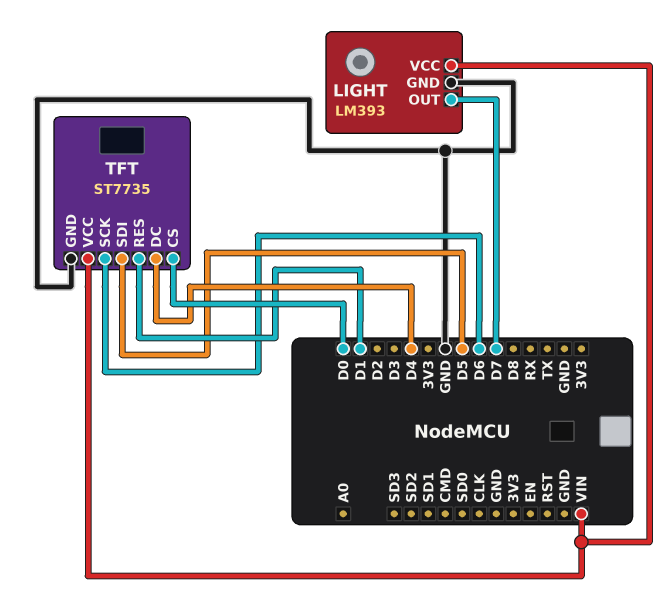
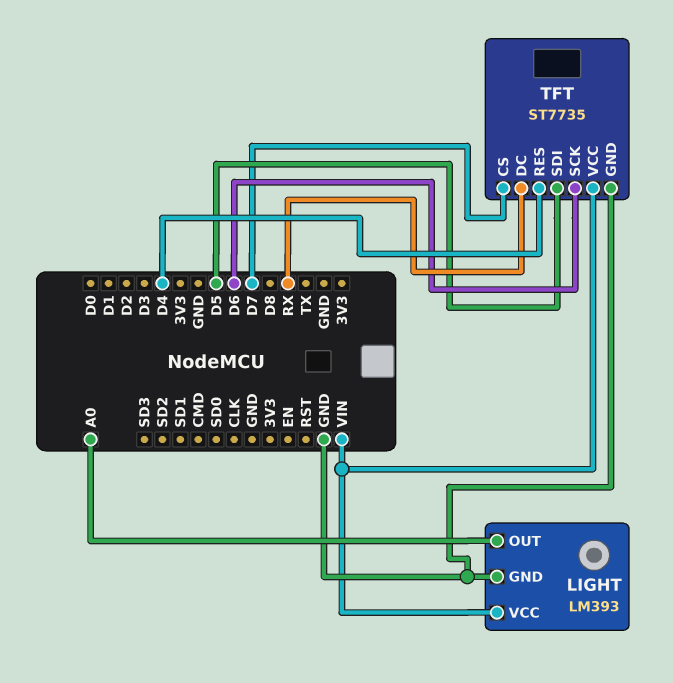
LIGHT pin OUT: D7 -> A0
TFT pin CS: D0 -> D7
TFT pin DC: D4 -> RX
TFT pin RES: D1 -> D4

